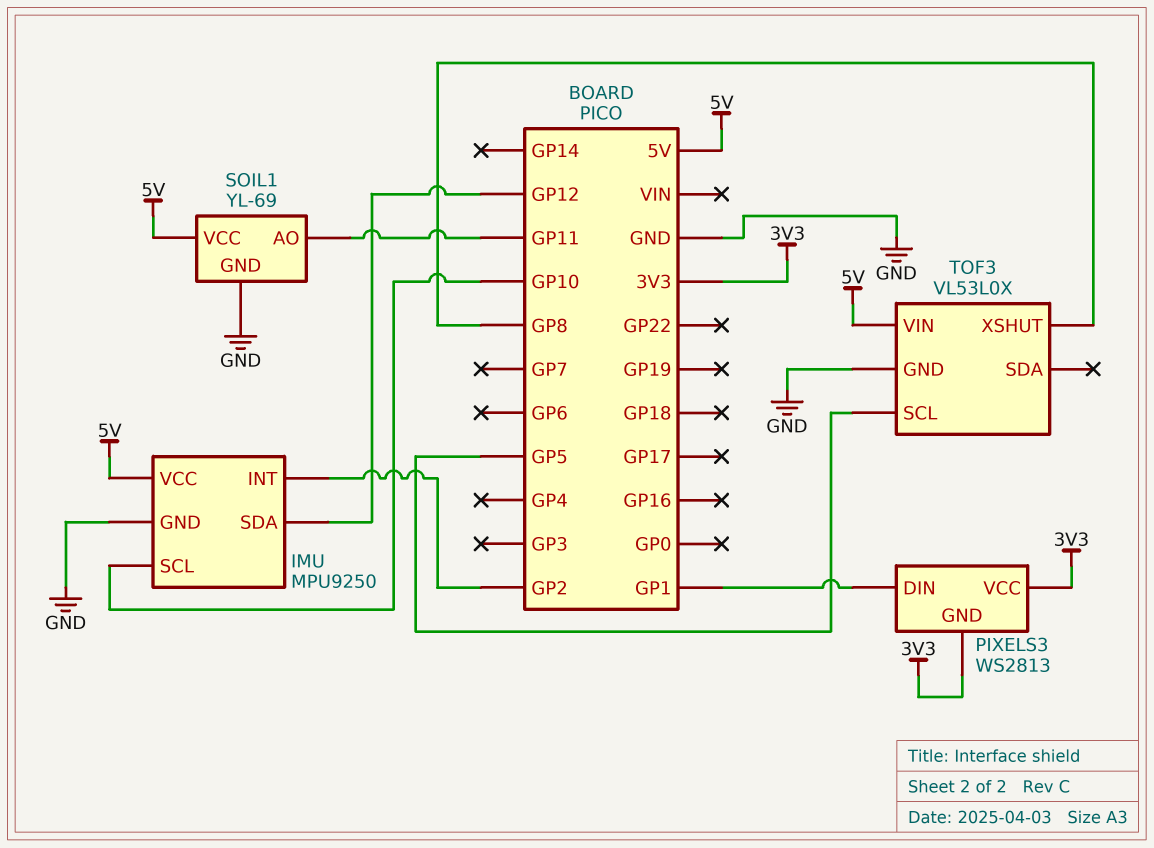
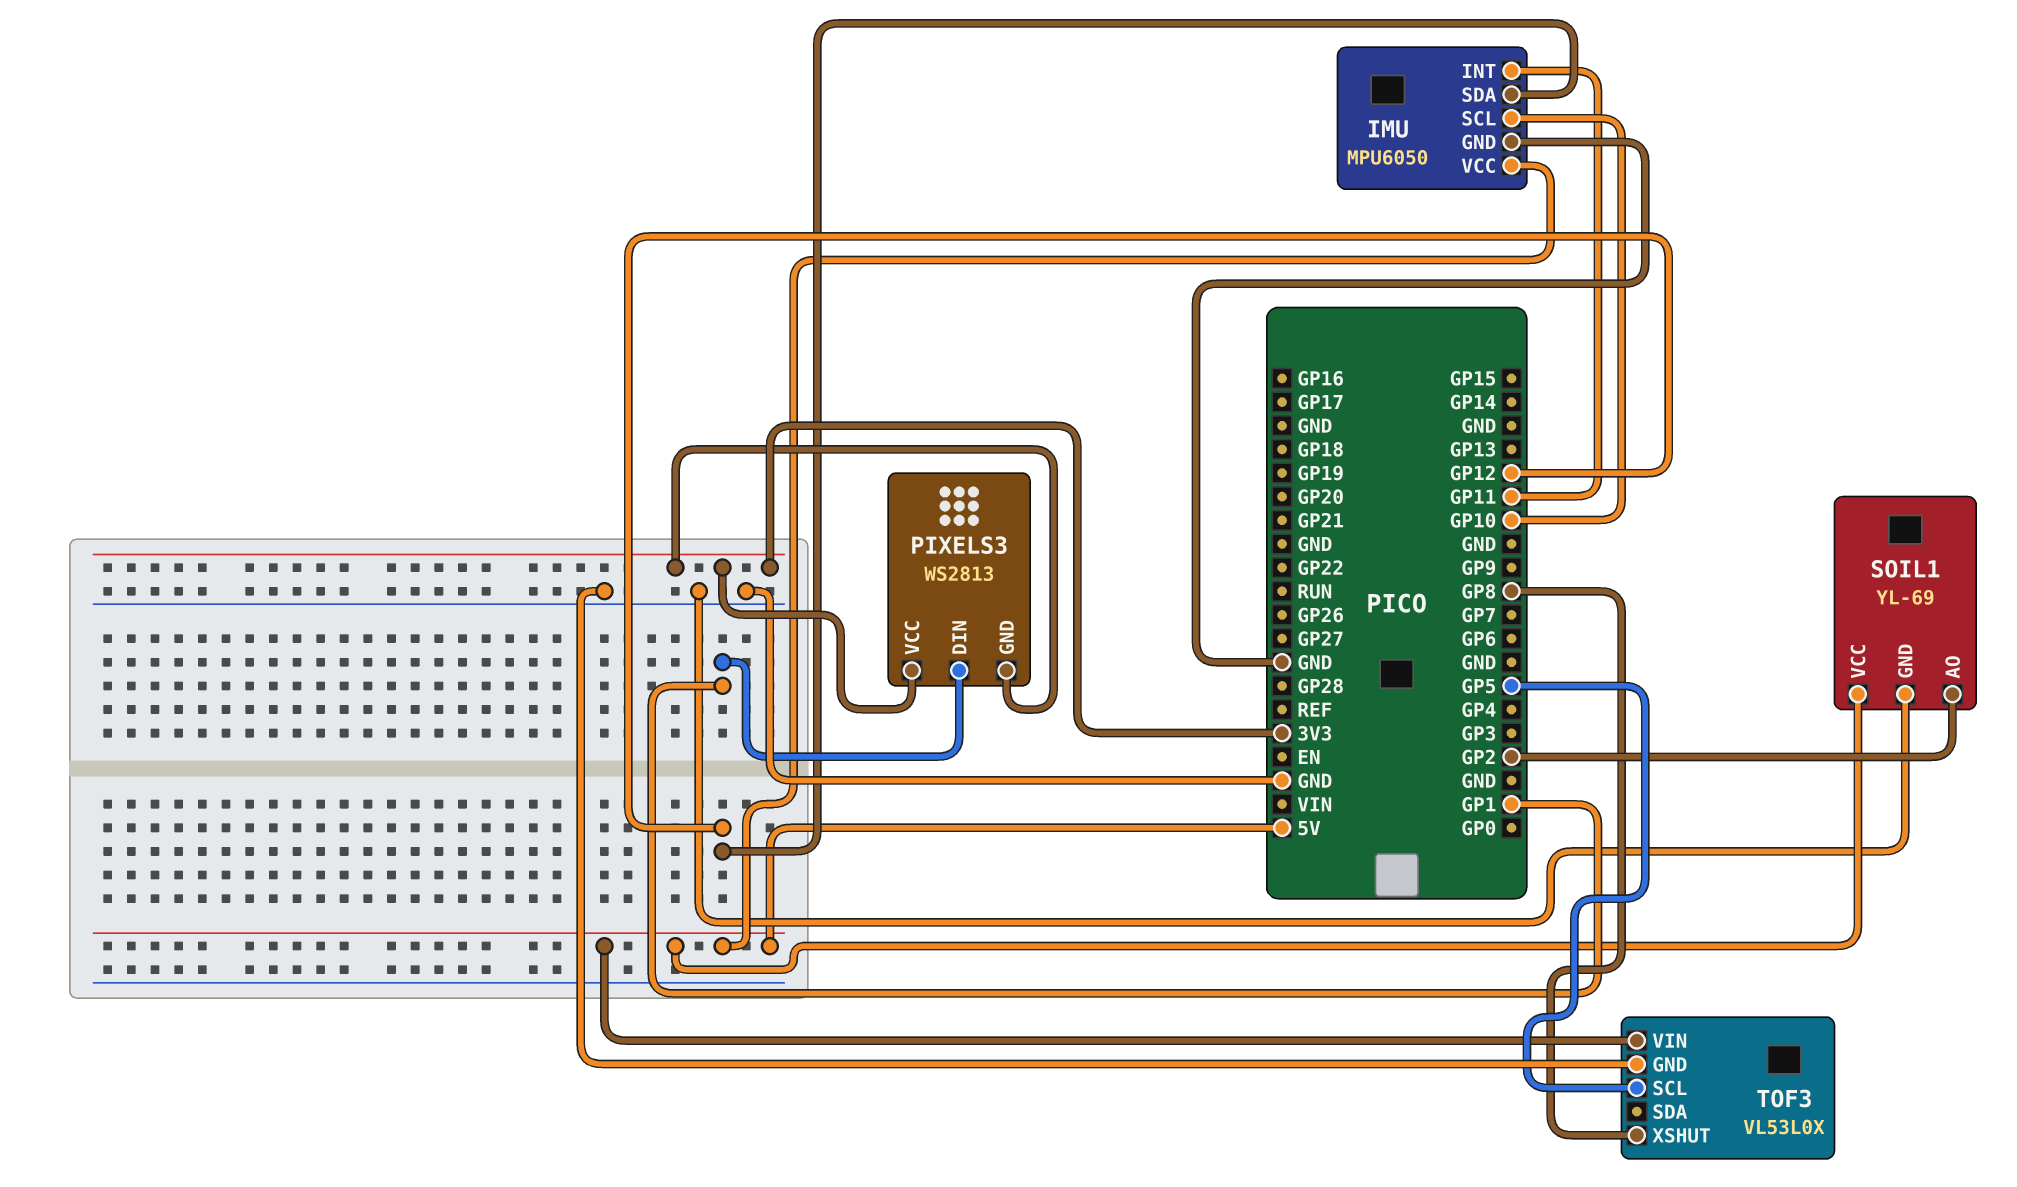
IMU: MPU9250 -> MPU6050
IMU pin INT: GP2 -> GP11
SOIL1 pin AO: GP11 -> GP2

